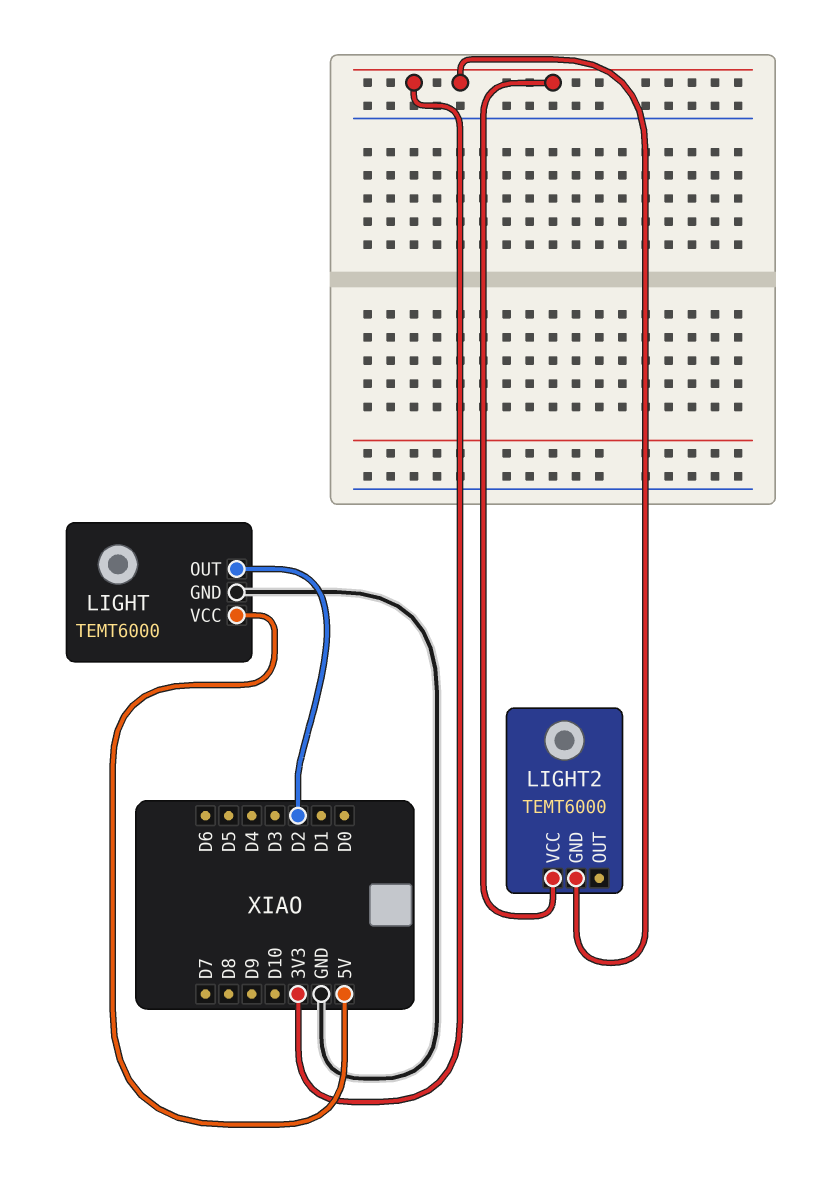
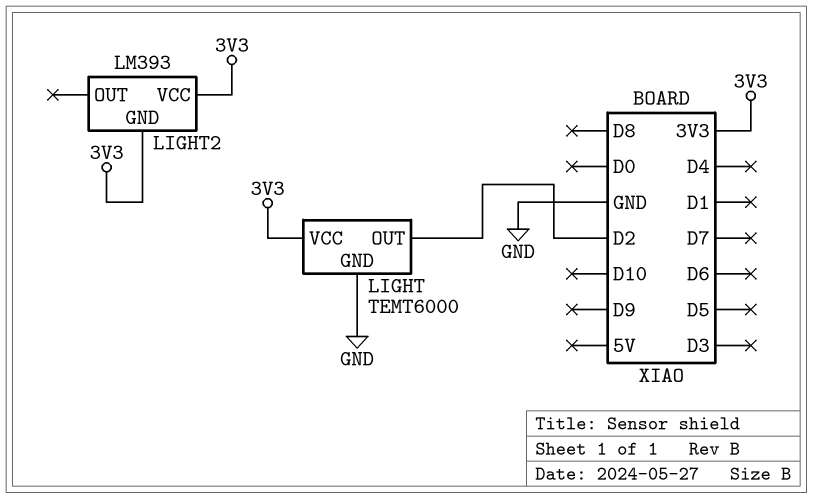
LIGHT pin VCC: 5V -> 3V3
LIGHT2: TEMT6000 -> LM393

